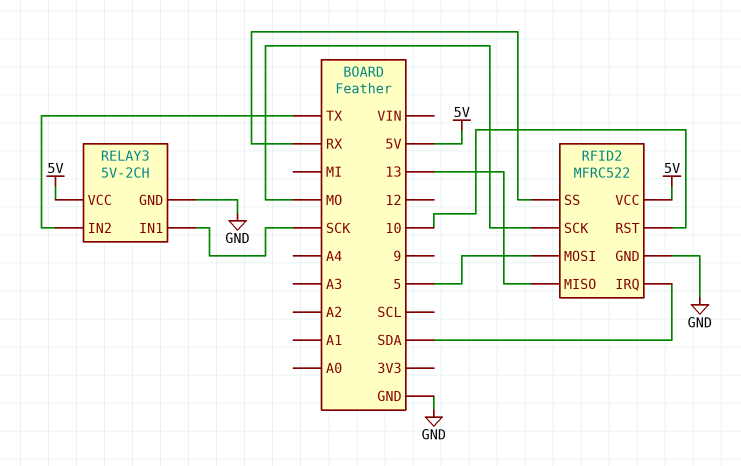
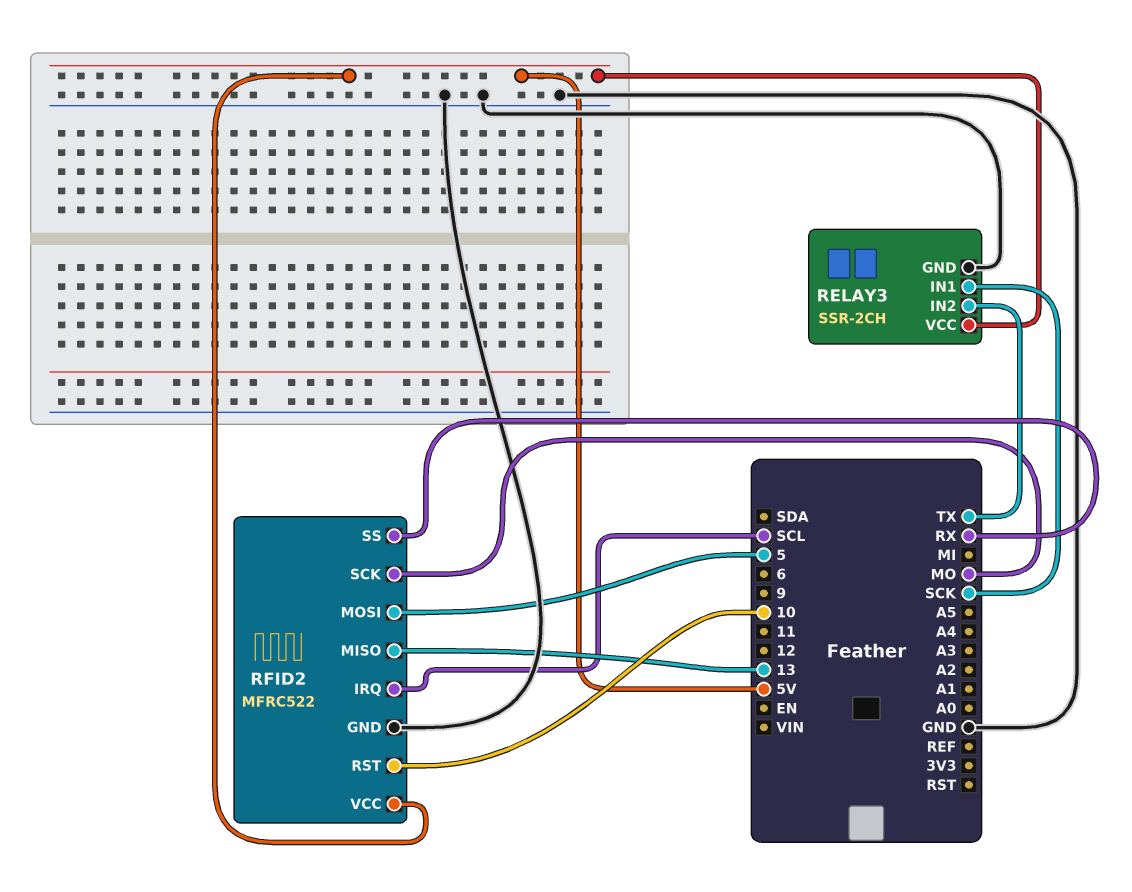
RELAY3: 5V-2CH -> SSR-2CH
RFID2 pin IRQ: SDA -> SCL

